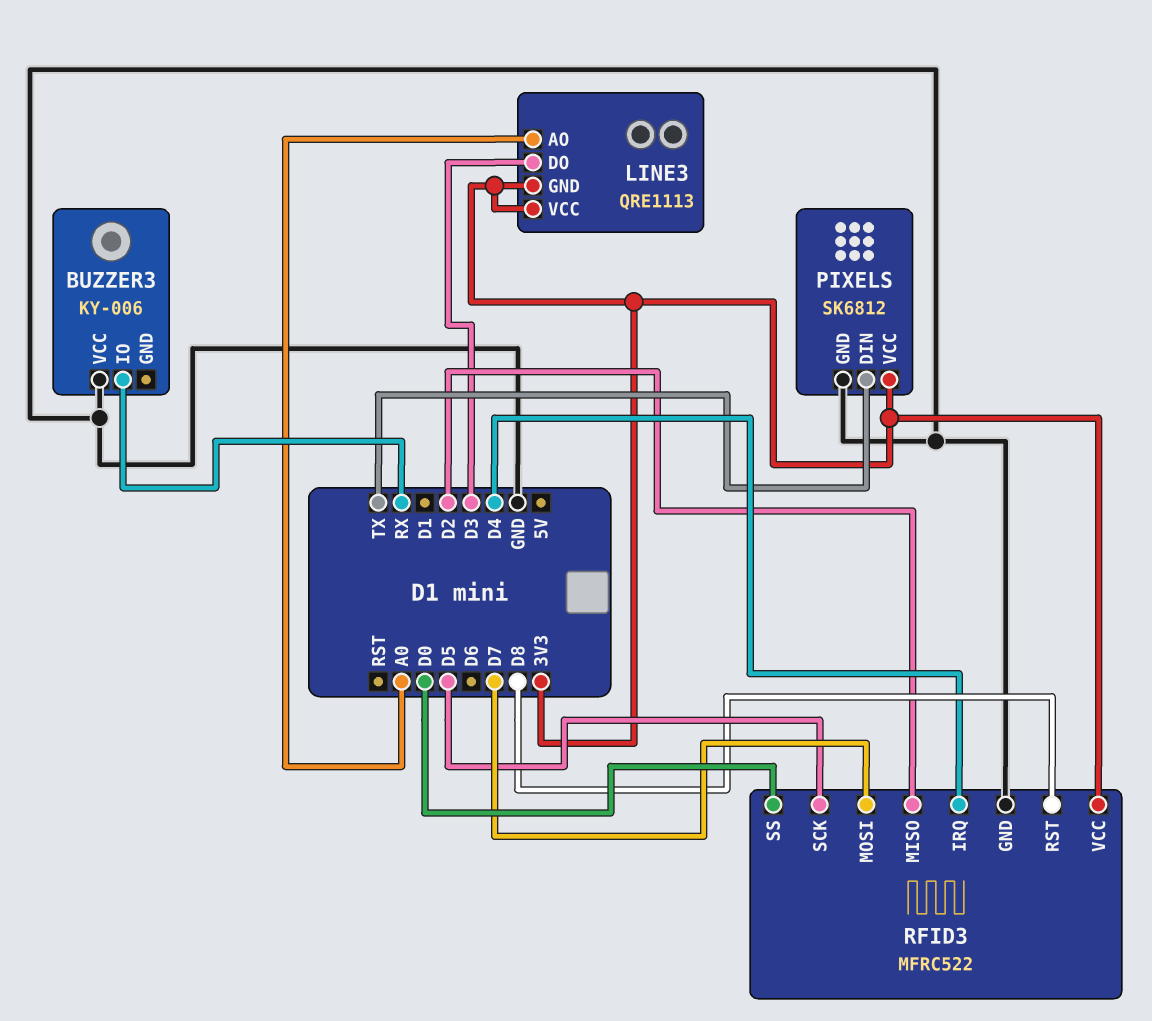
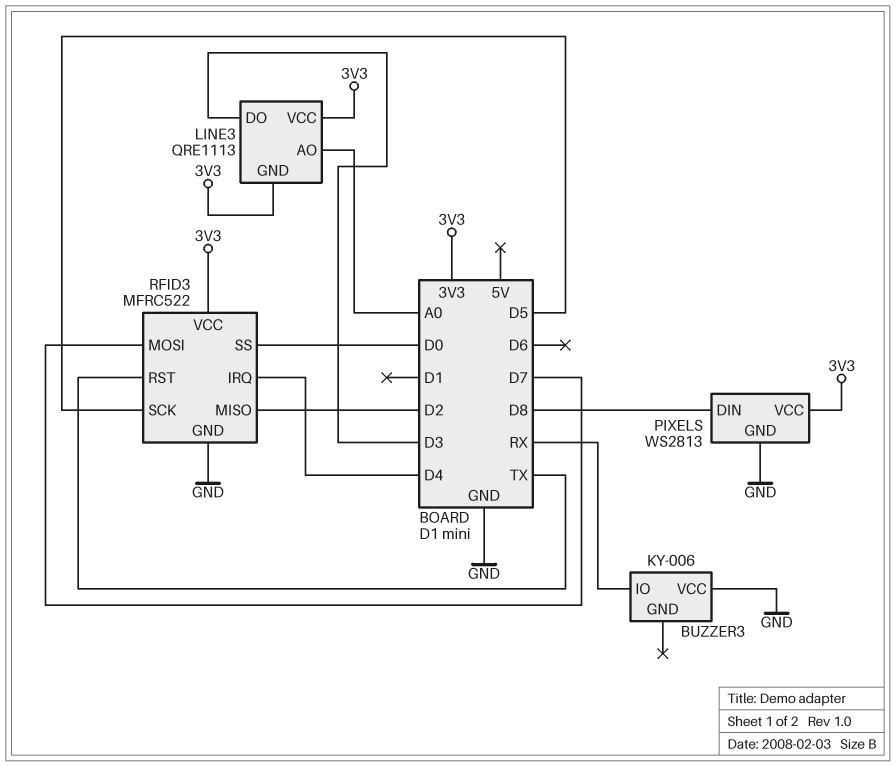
PIXELS: SK6812 -> WS2813
PIXELS pin DIN: TX -> D8
RFID3 pin RST: D8 -> TX

